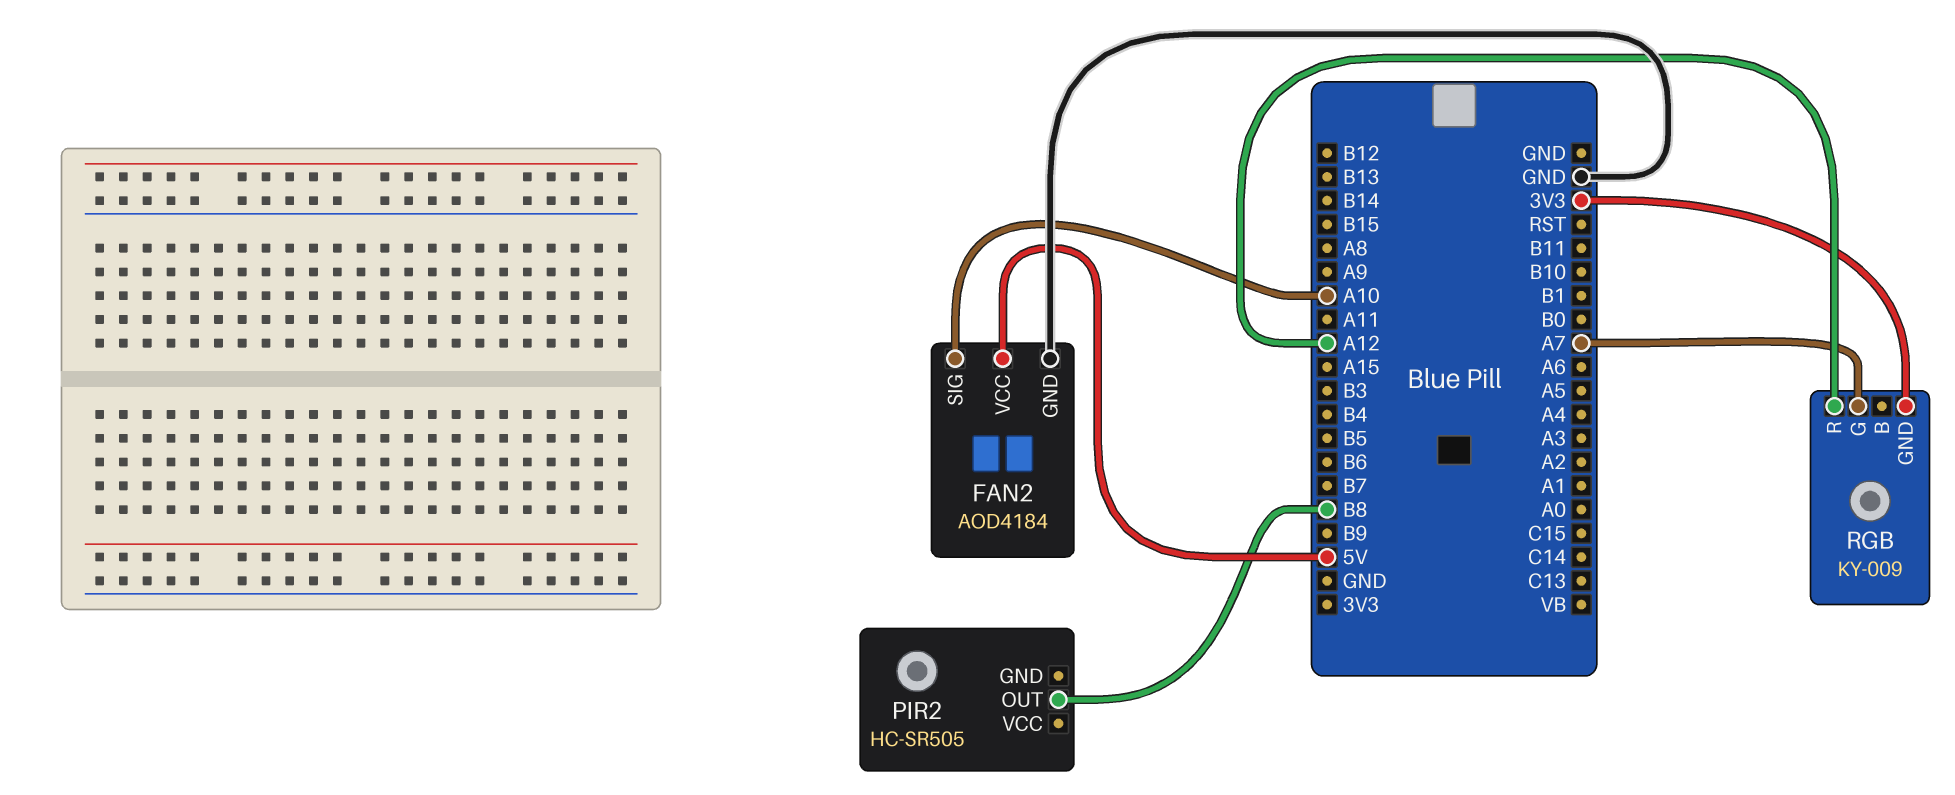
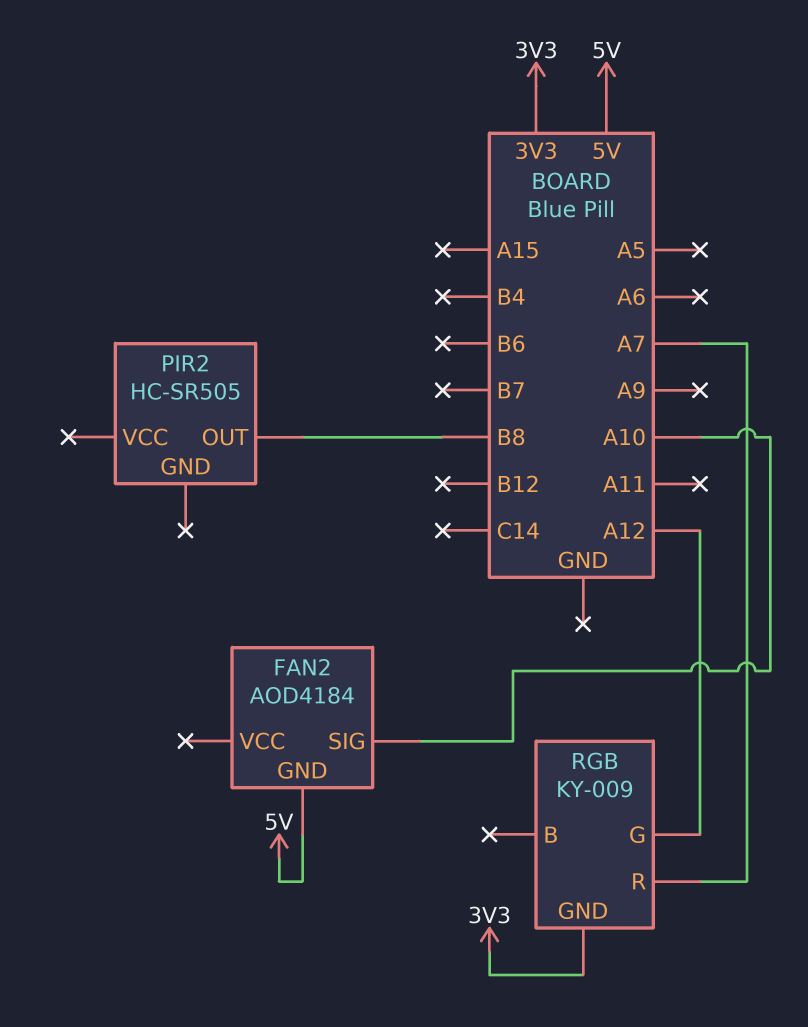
FAN2 pin GND: GND -> 5V
FAN2 pin VCC: 5V -> none
RGB pin G: A7 -> A12
RGB pin R: A12 -> A7

